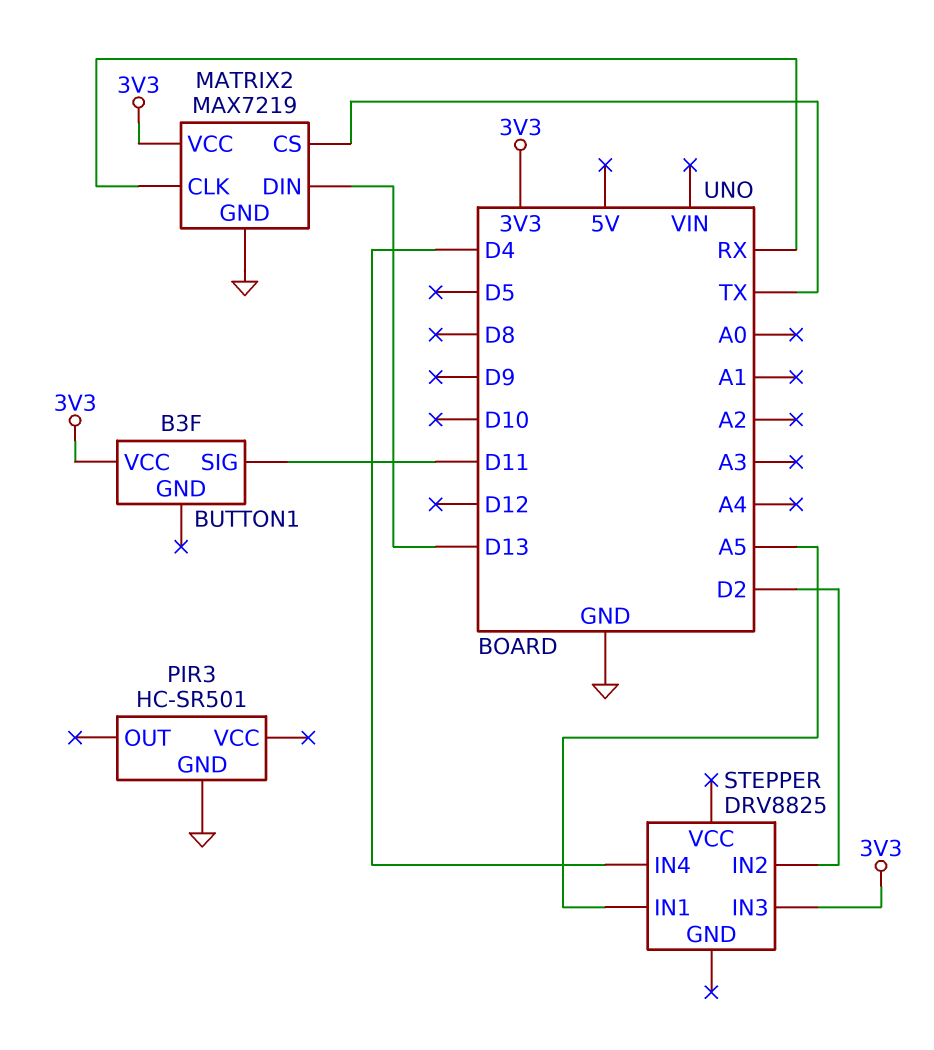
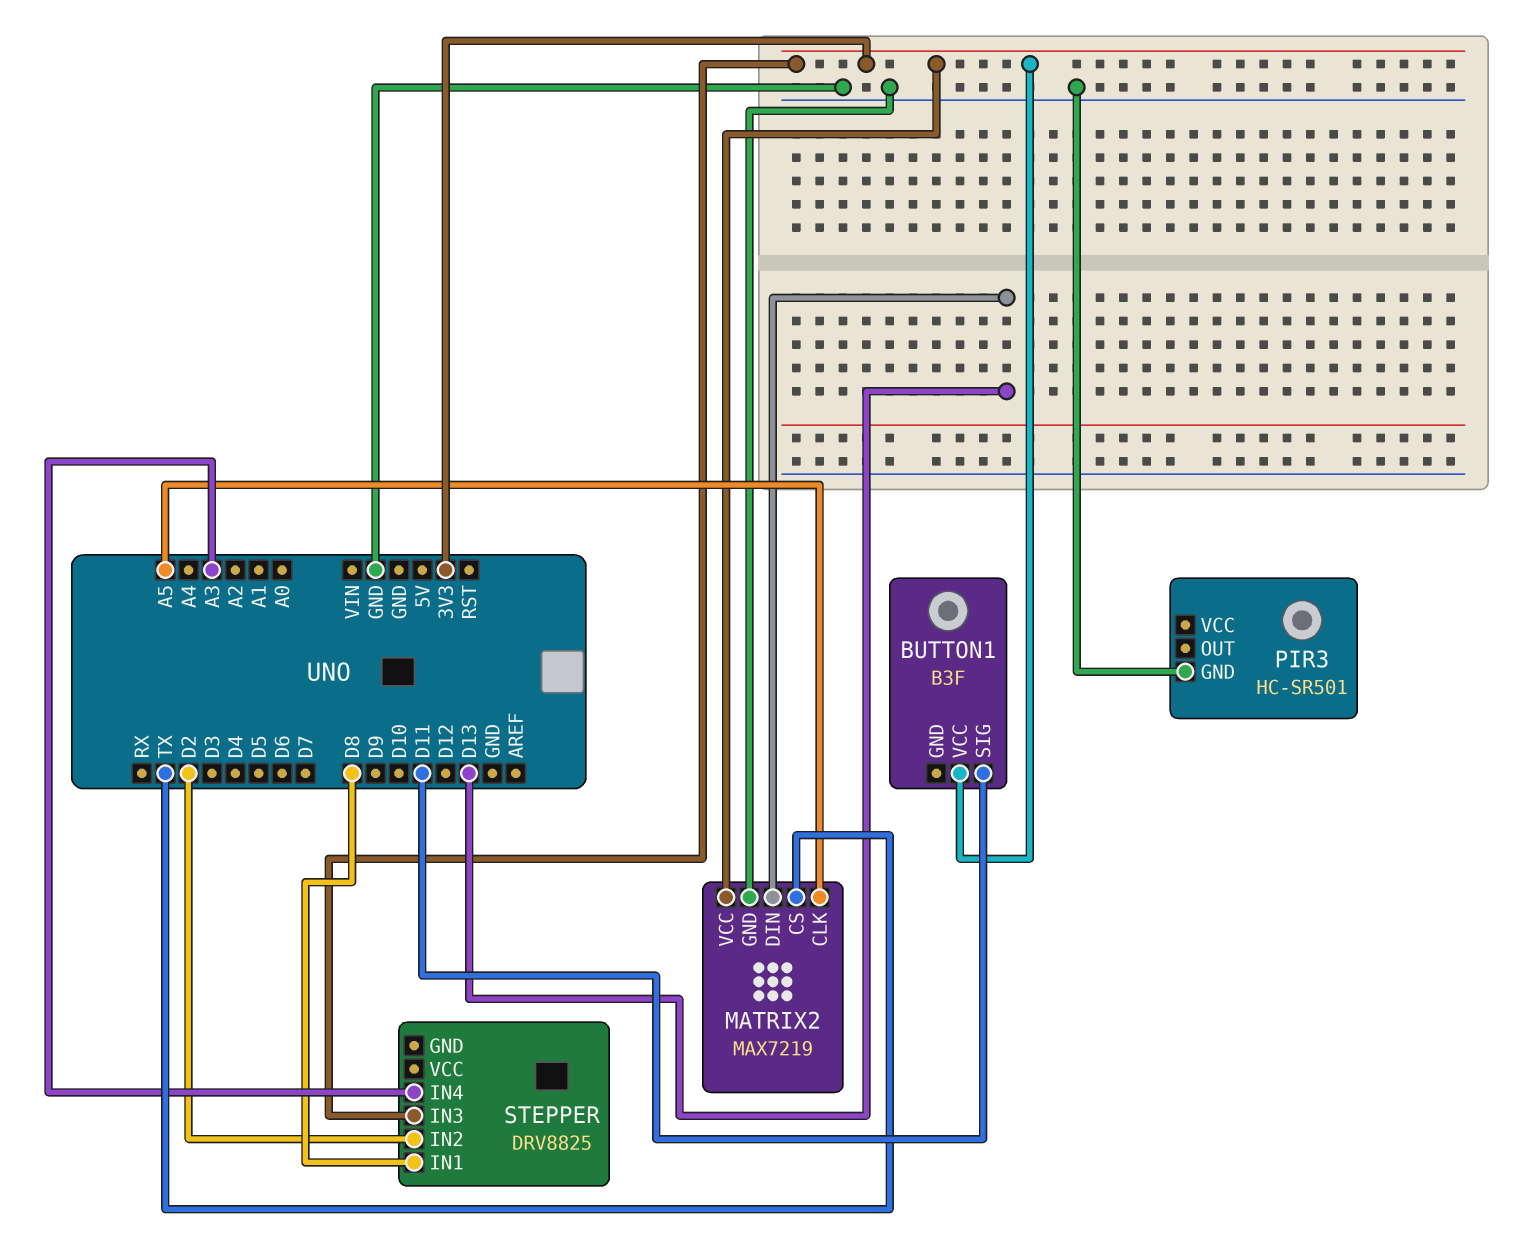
MATRIX2 pin CLK: RX -> A5
STEPPER pin IN1: A5 -> D8
STEPPER pin IN4: D4 -> A3

